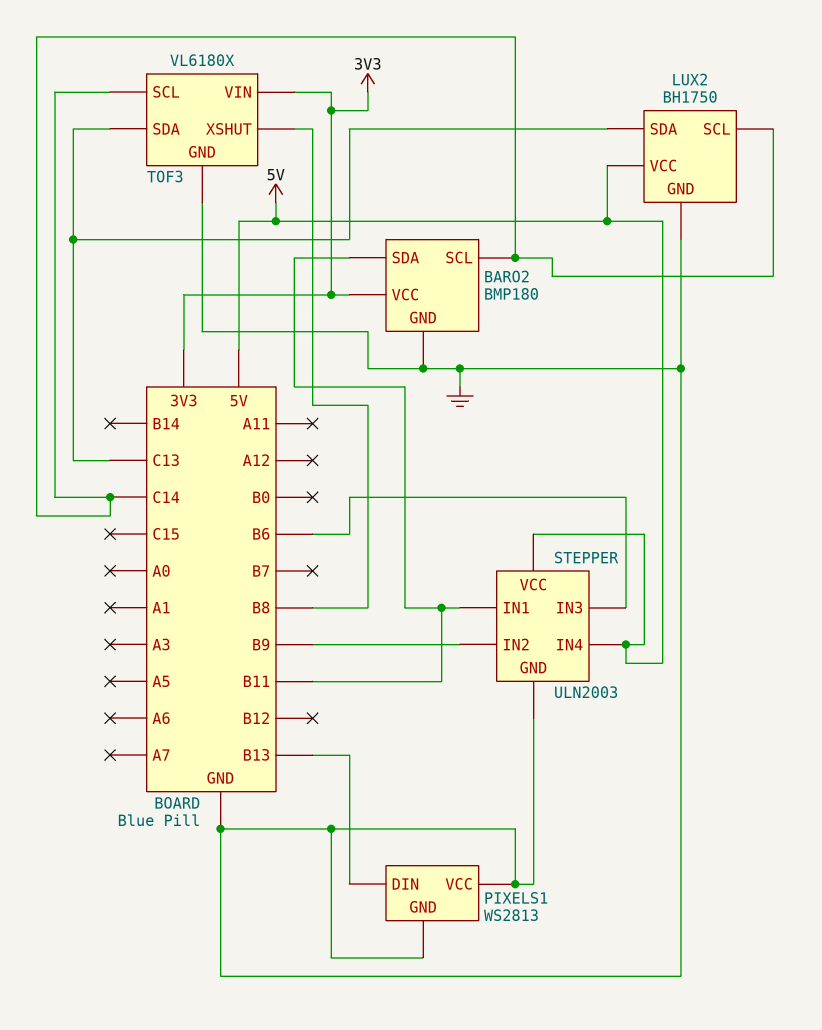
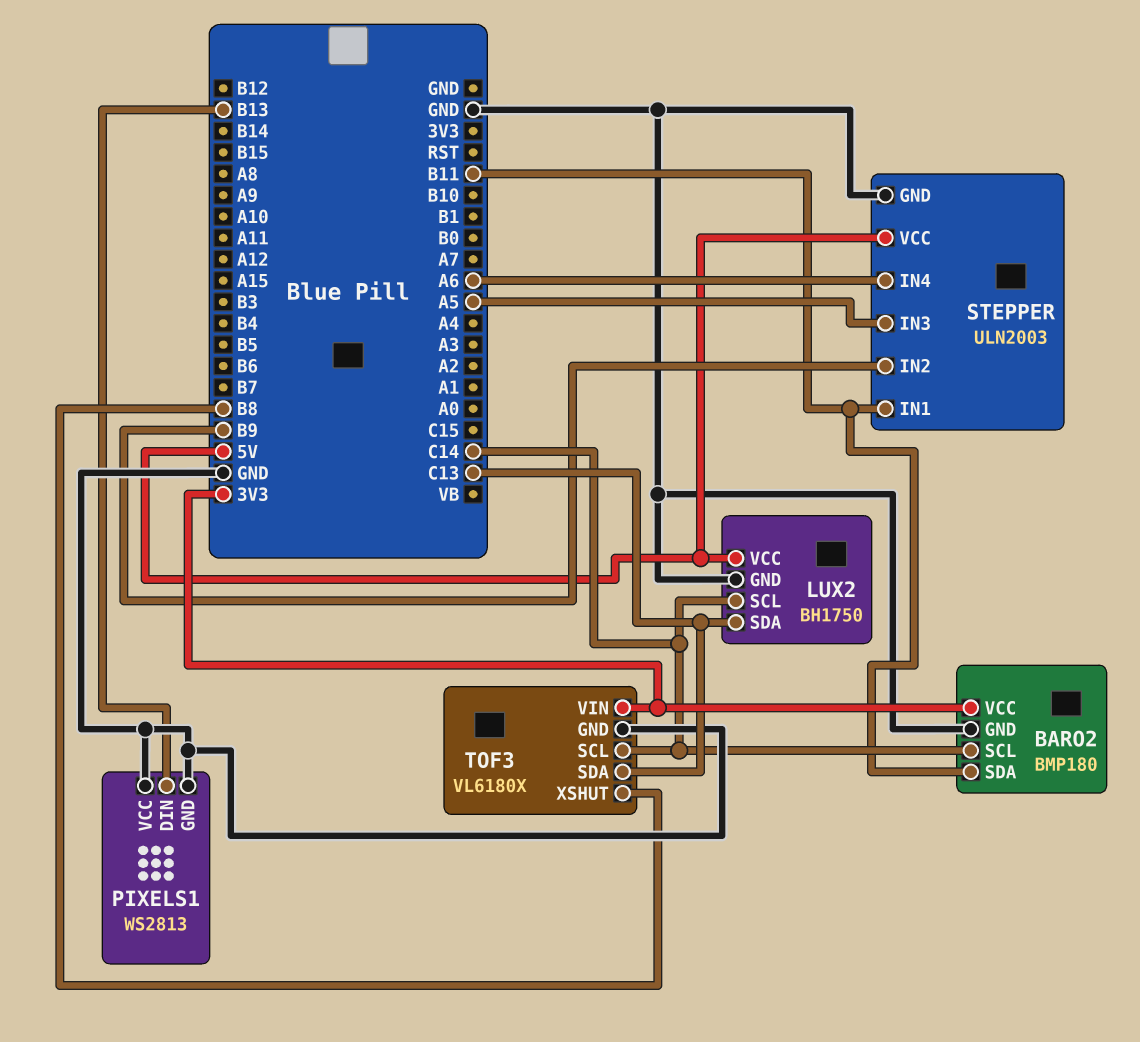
STEPPER pin IN3: B6 -> A5
STEPPER pin IN4: 5V -> A6

